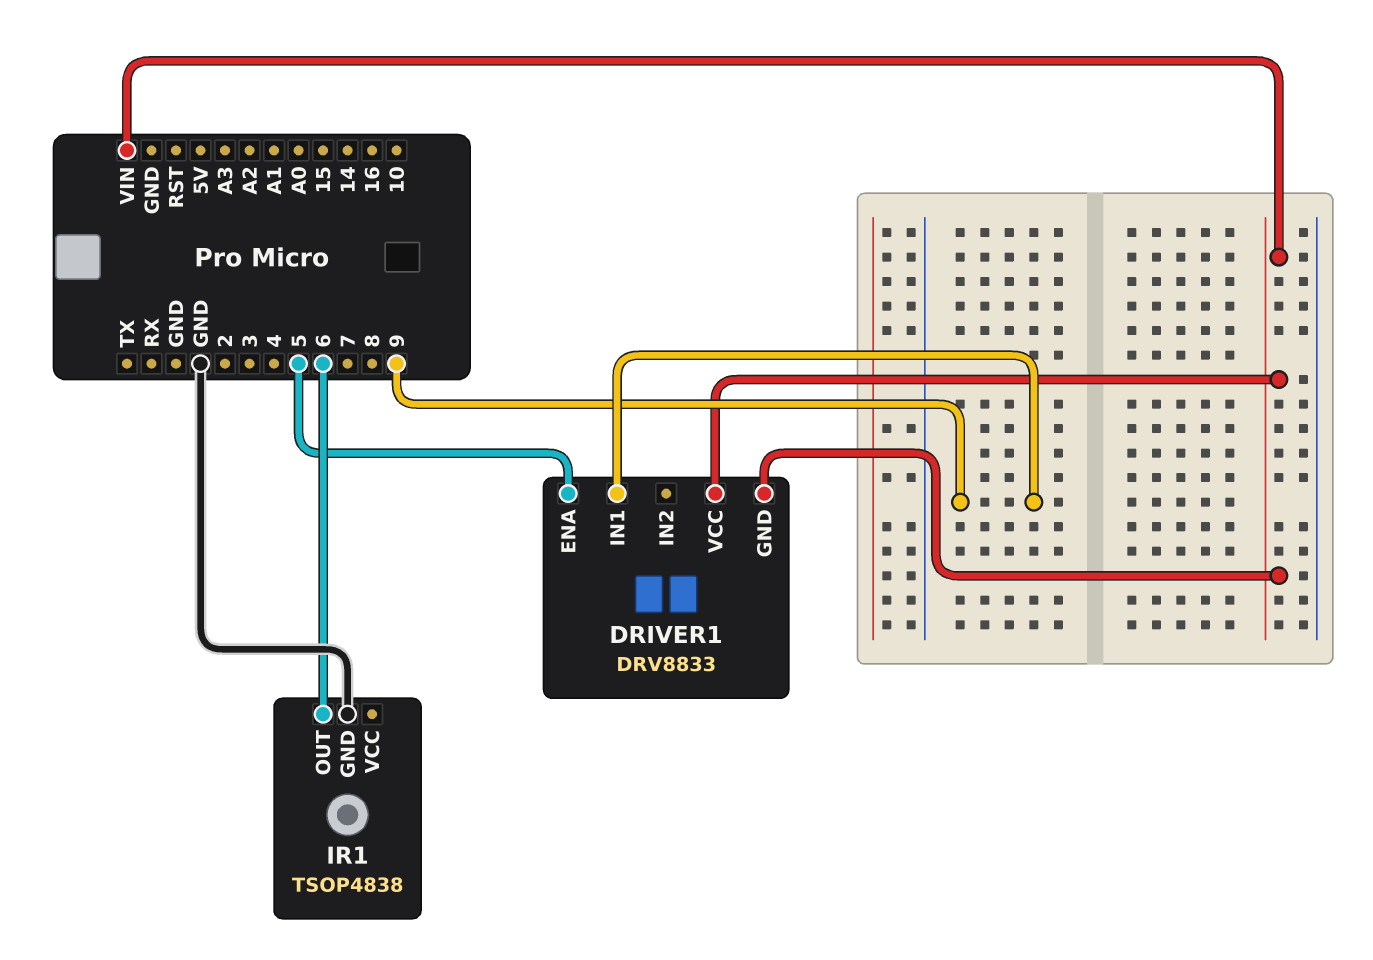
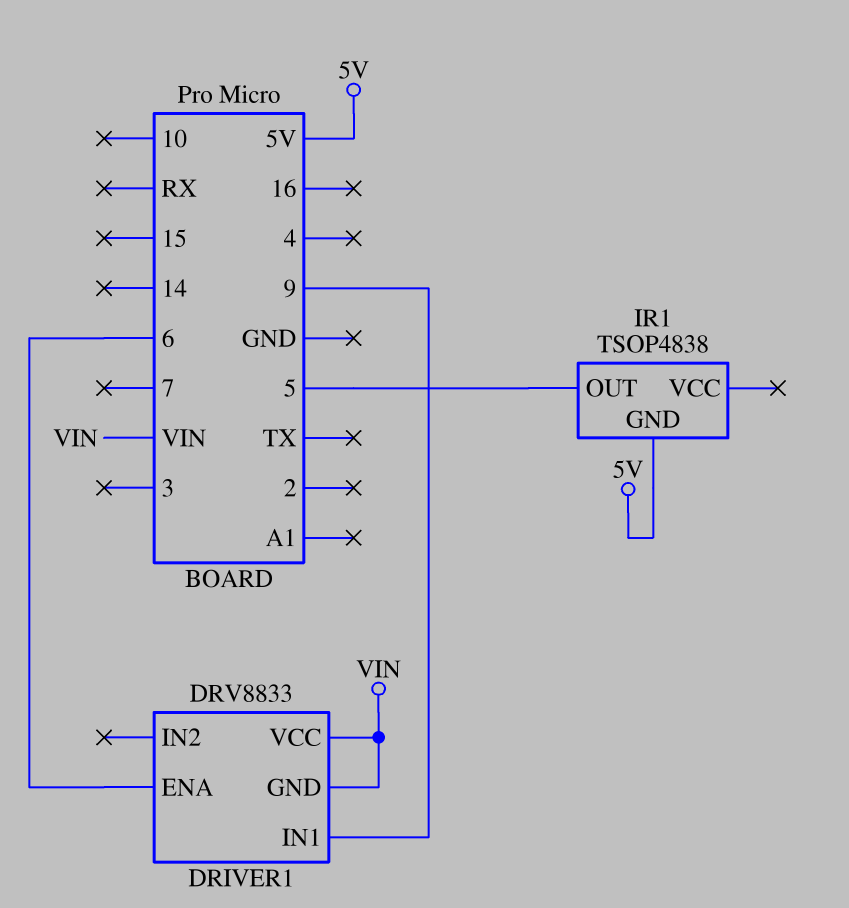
DRIVER1 pin ENA: 5 -> 6
IR1 pin GND: GND -> 5V
IR1 pin OUT: 6 -> 5

